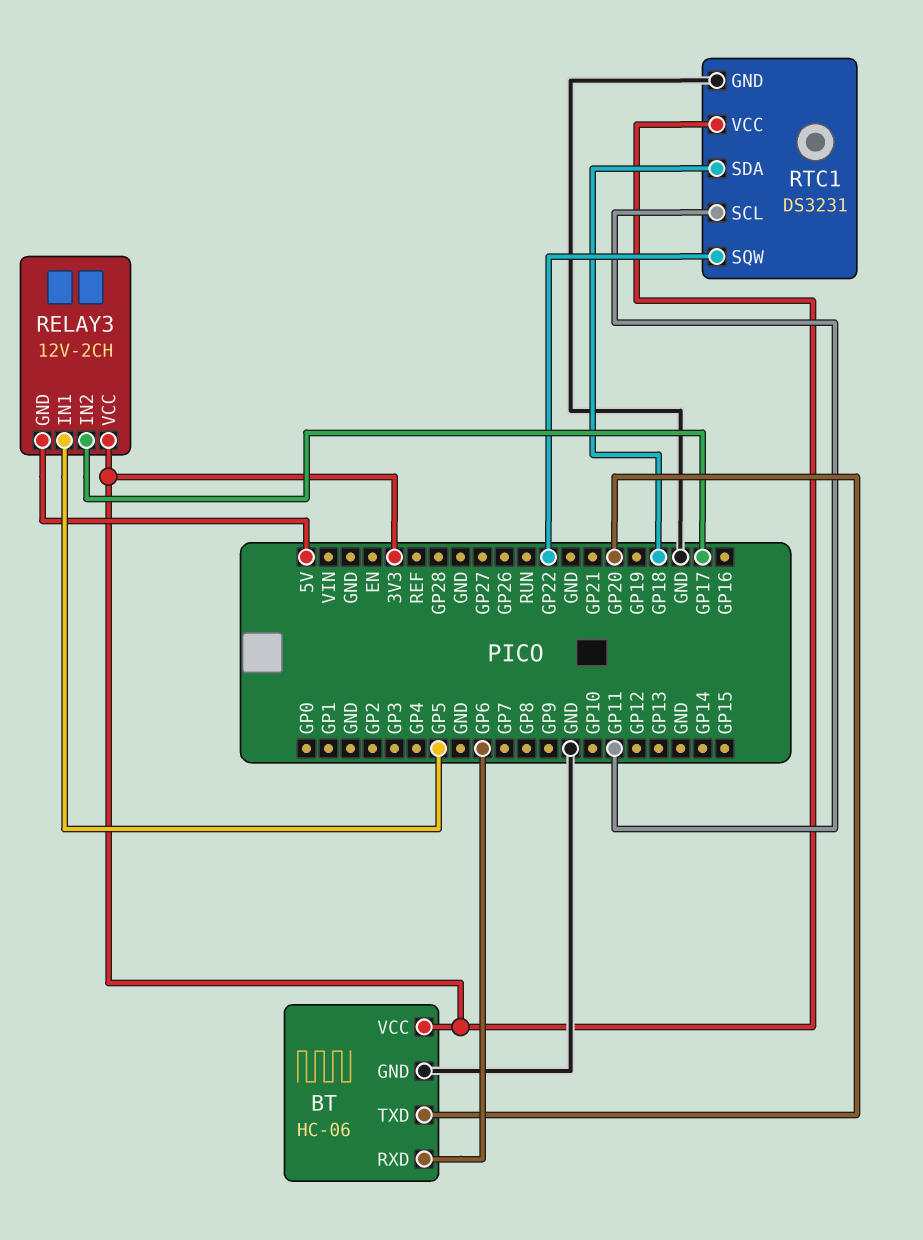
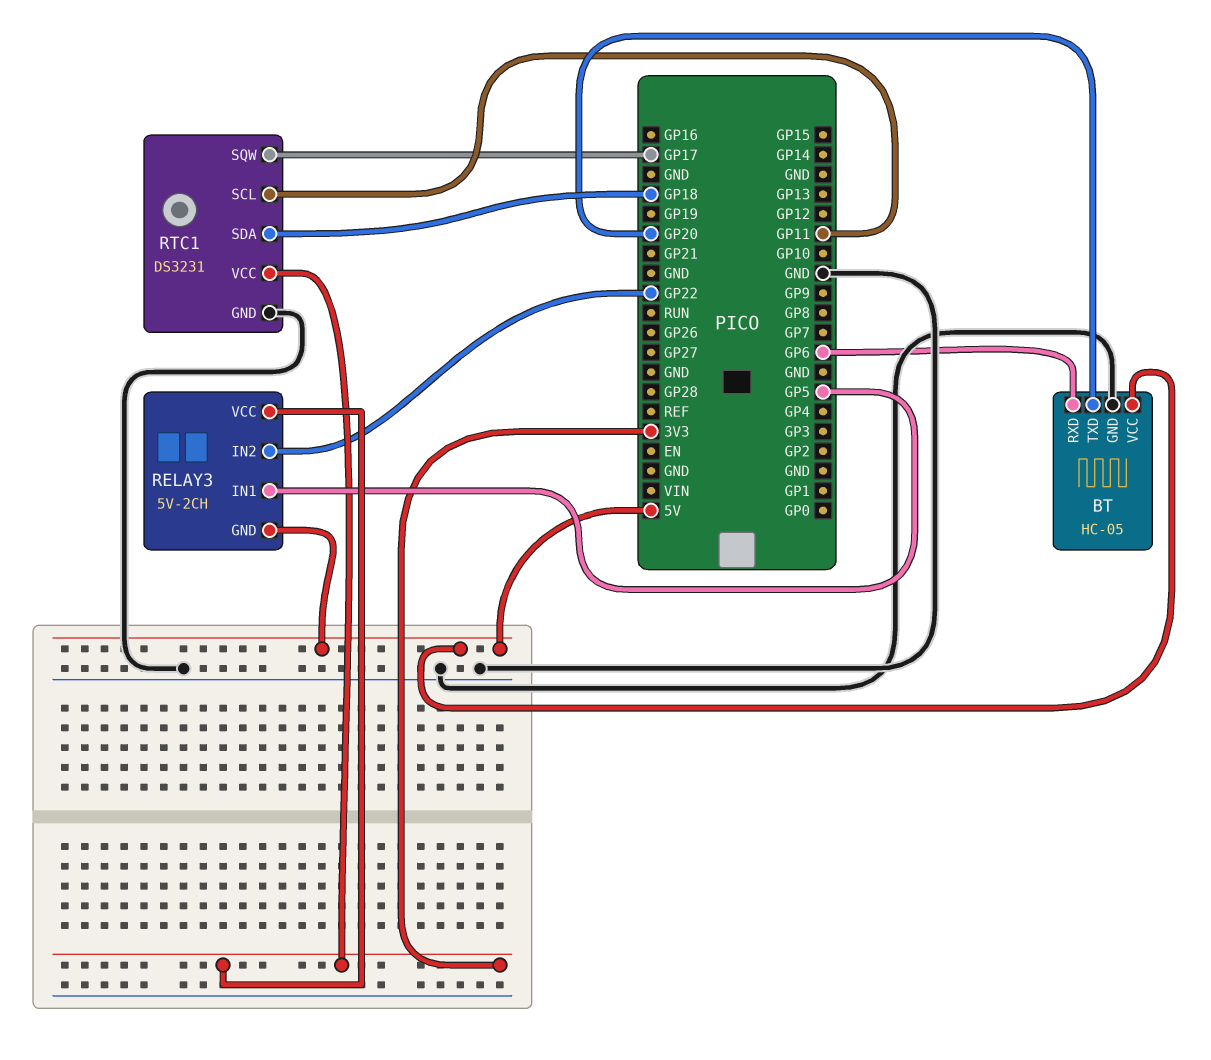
BT: HC-06 -> HC-05
BT pin VCC: 3V3 -> 5V
RELAY3: 12V-2CH -> 5V-2CH
RELAY3 pin IN2: GP17 -> GP22
RTC1 pin SQW: GP22 -> GP17

